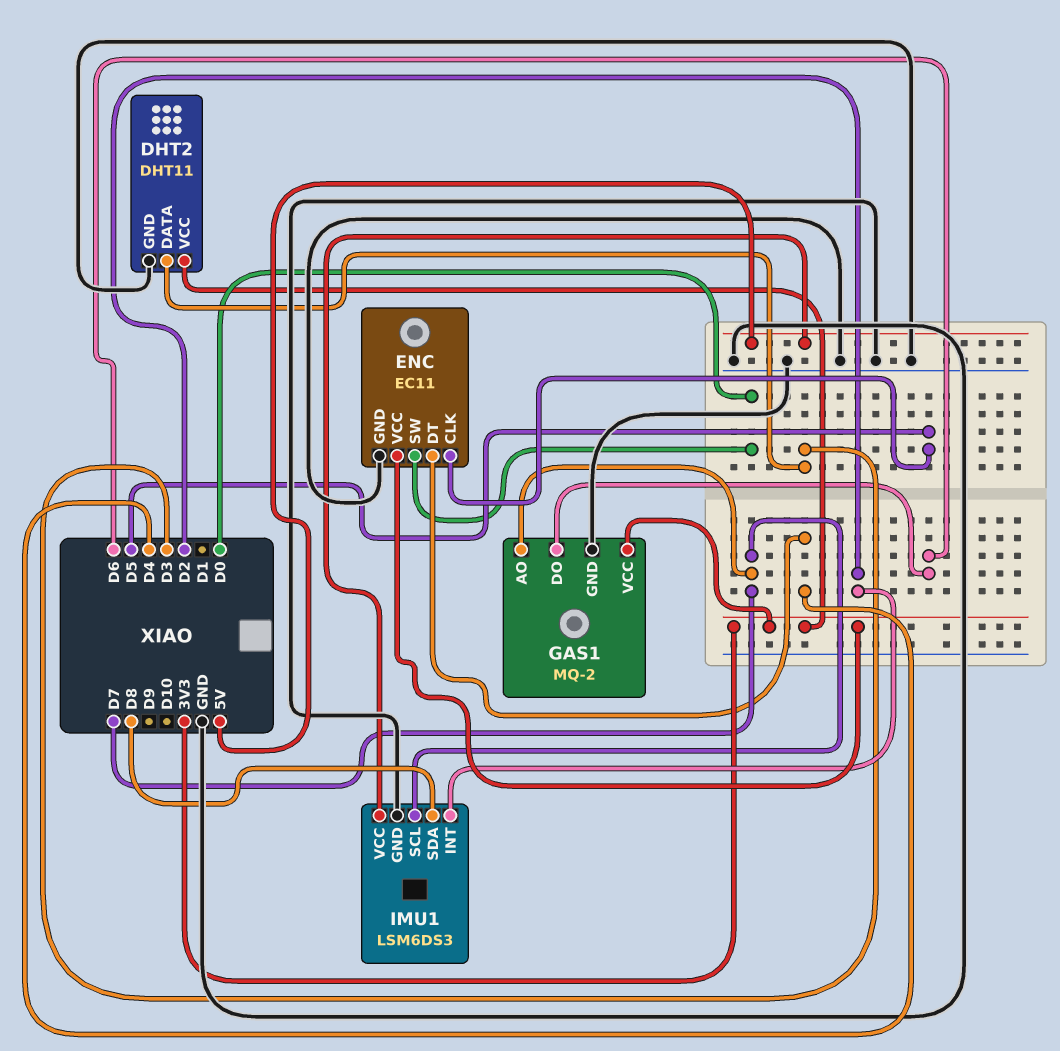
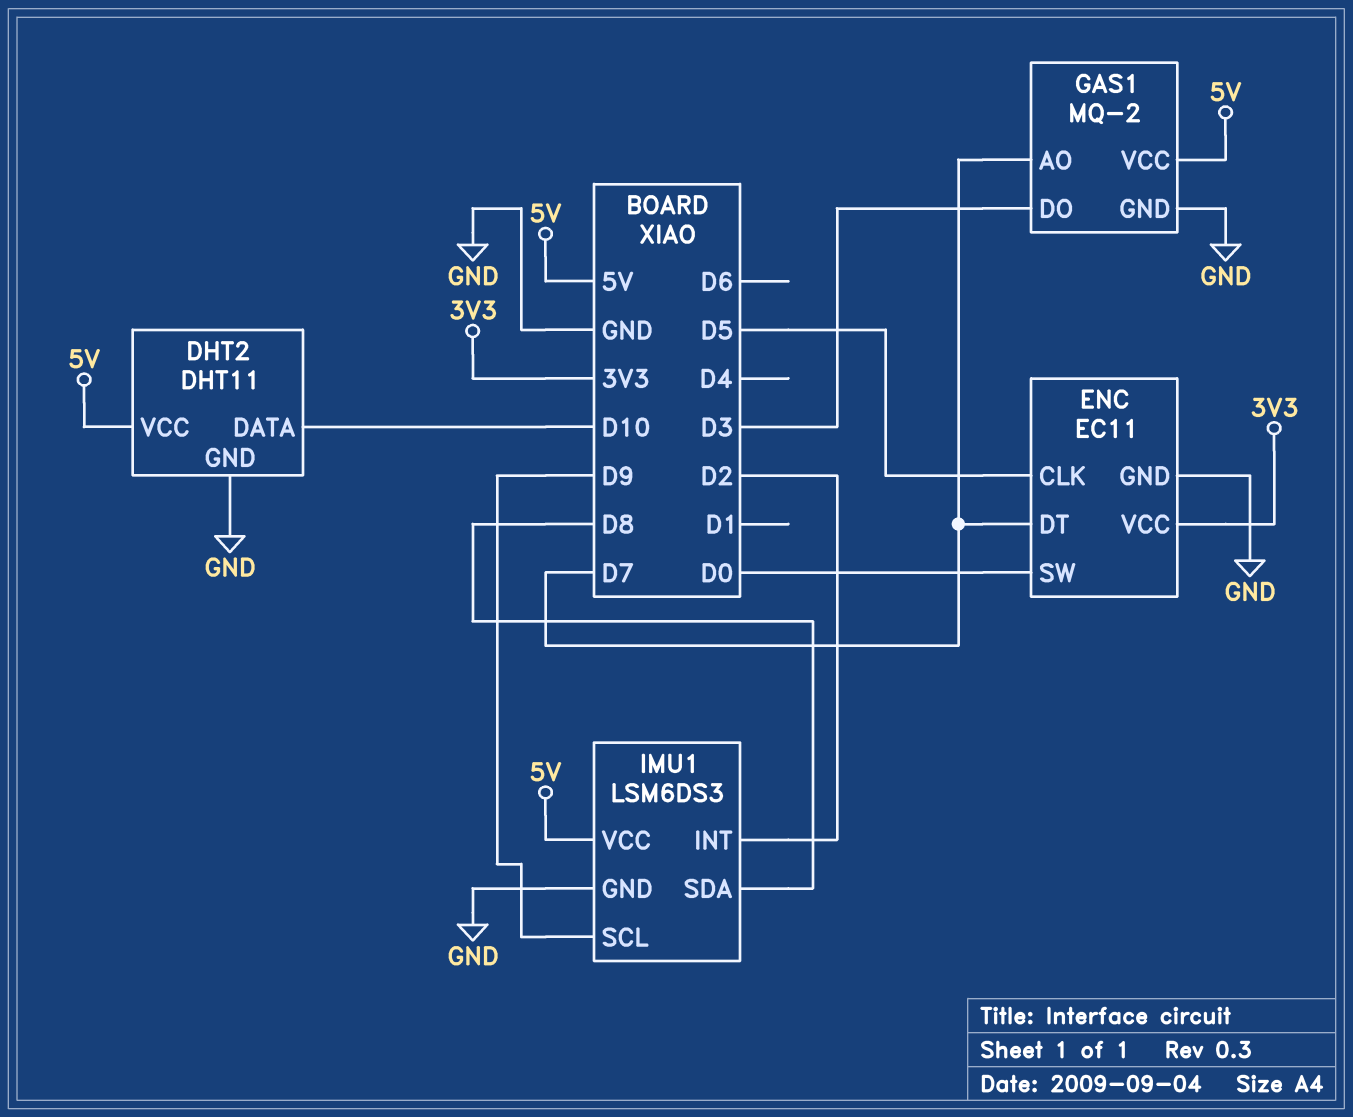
DHT2 pin DATA: D3 -> D10
DHT2 pin VCC: 3V3 -> 5V
ENC pin DT: D4 -> D7
GAS1 pin DO: D6 -> D3
GAS1 pin VCC: 3V3 -> 5V
IMU1 pin SCL: D7 -> D9

